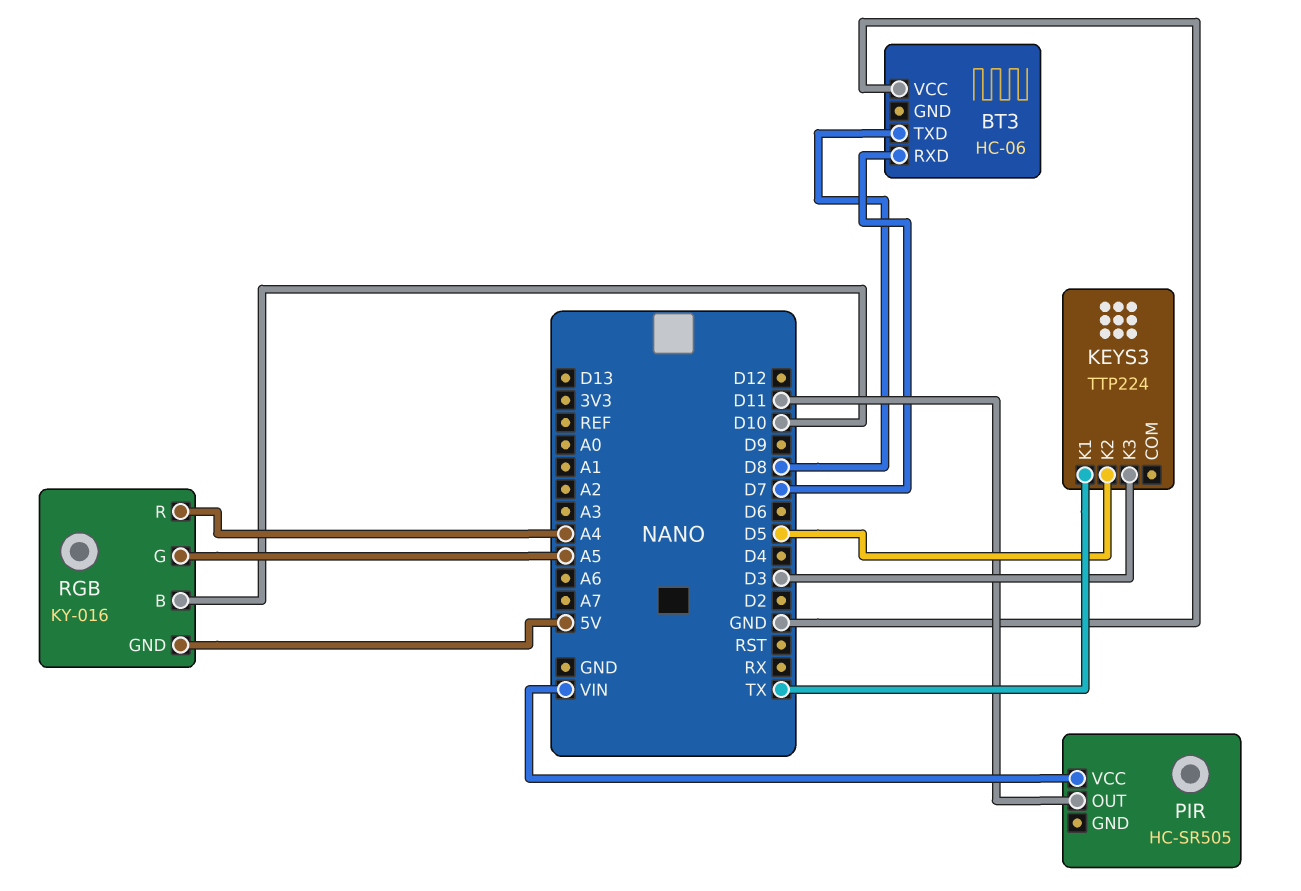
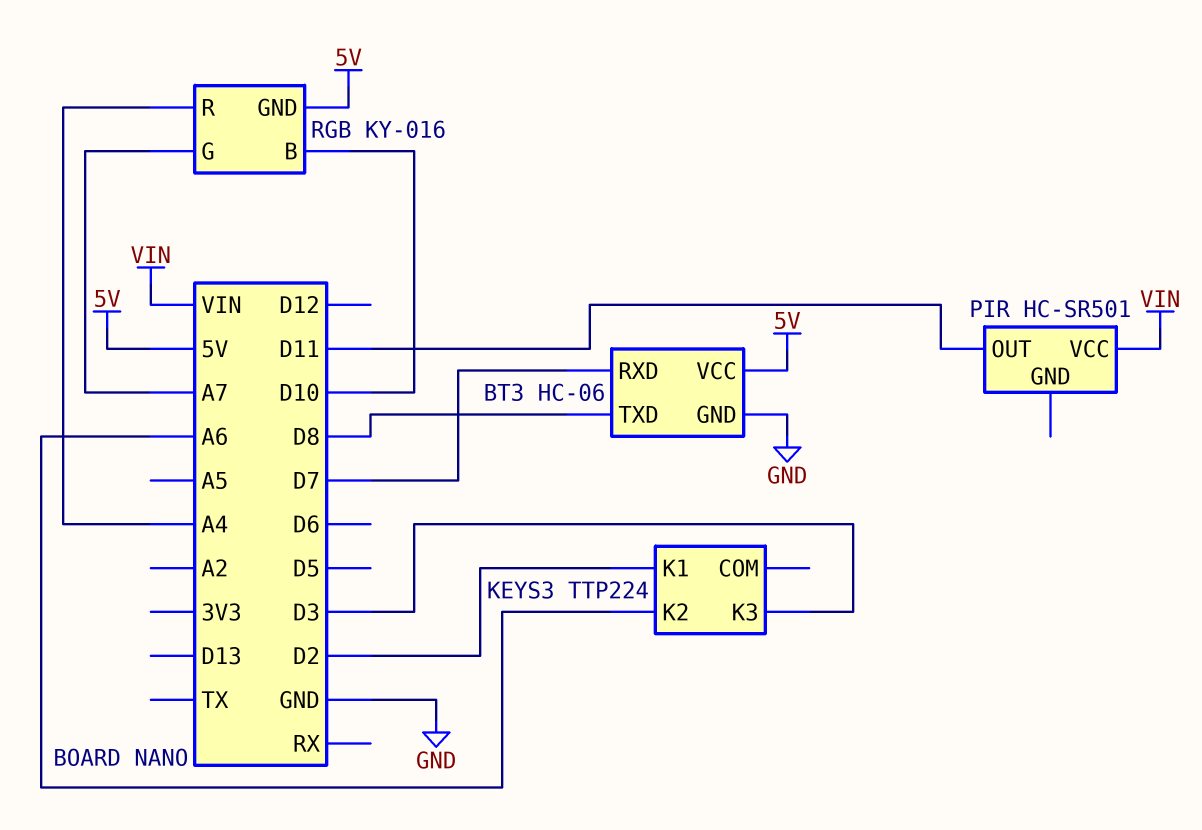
BT3 pin GND: none -> GND
BT3 pin VCC: GND -> 5V
KEYS3 pin K1: TX -> D2
KEYS3 pin K2: D5 -> A6
PIR: HC-SR505 -> HC-SR501
RGB pin G: A5 -> A7

